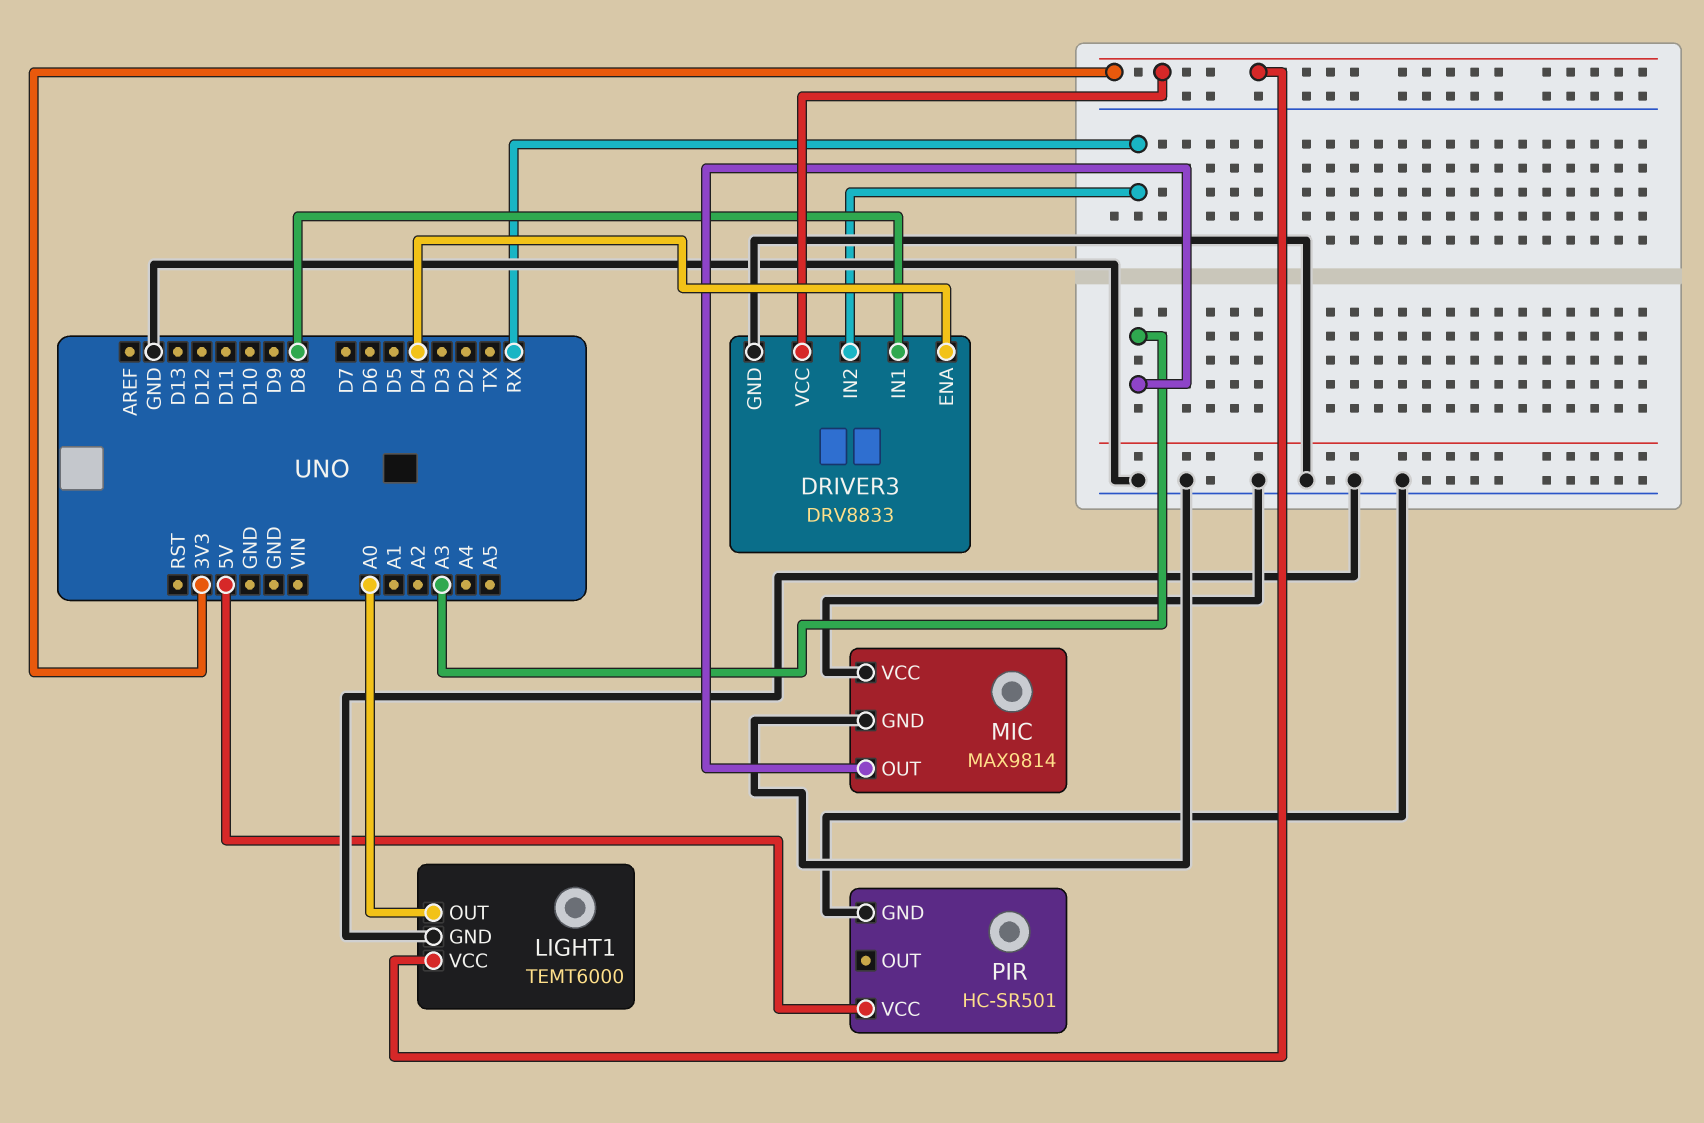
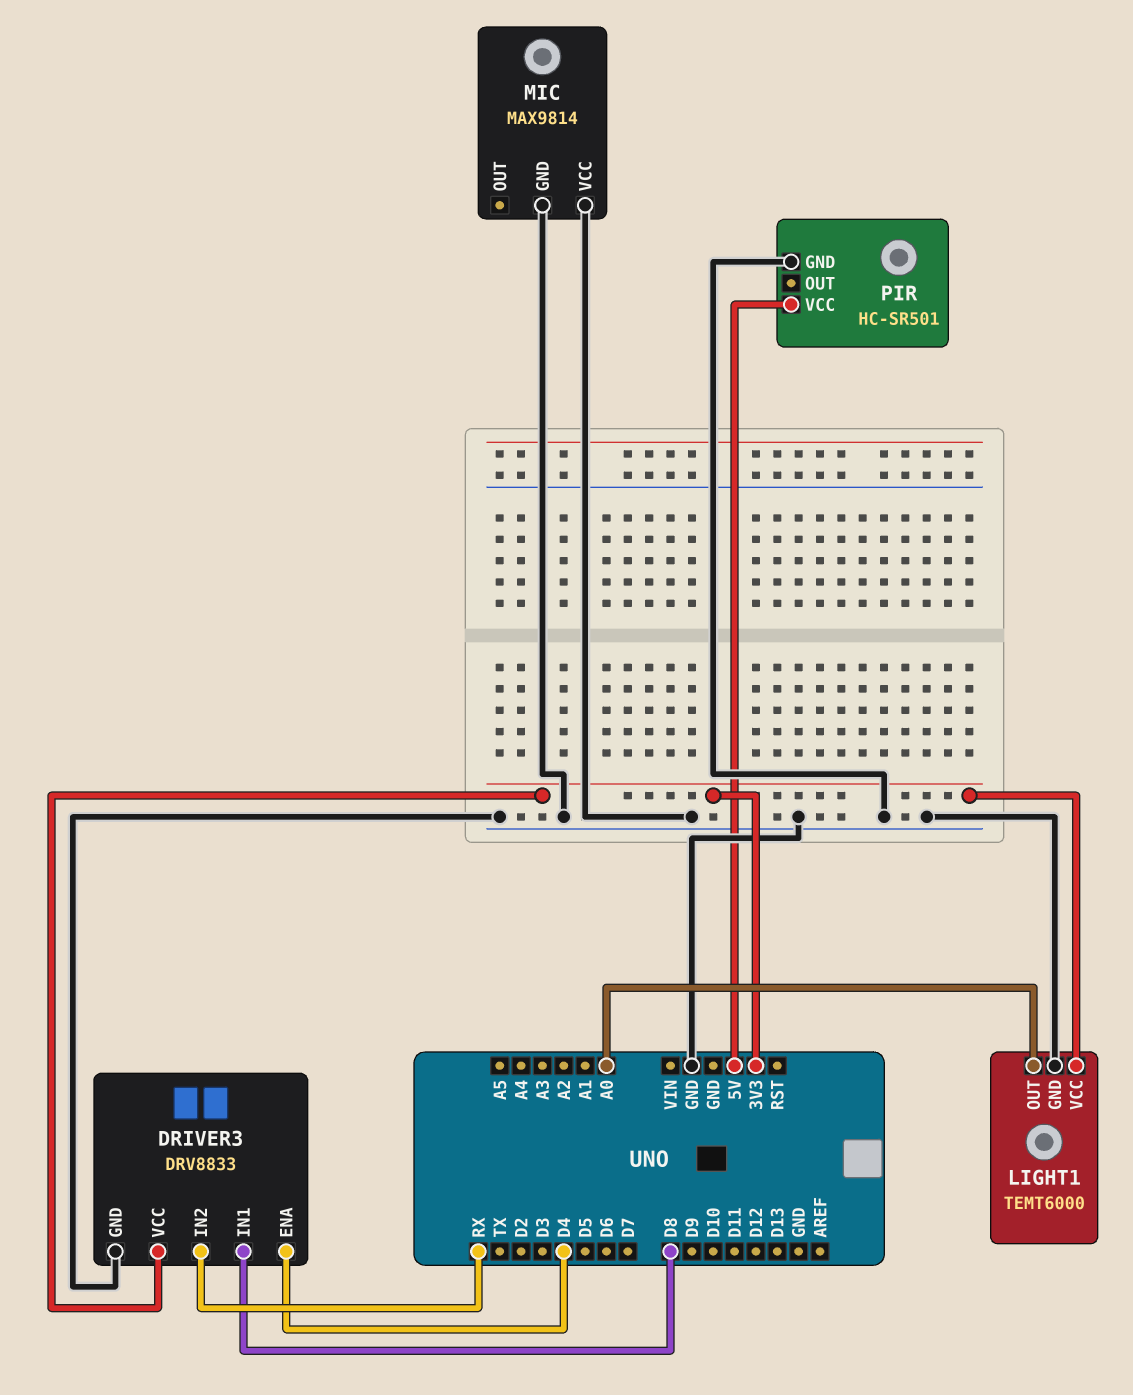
MIC pin OUT: A3 -> none

